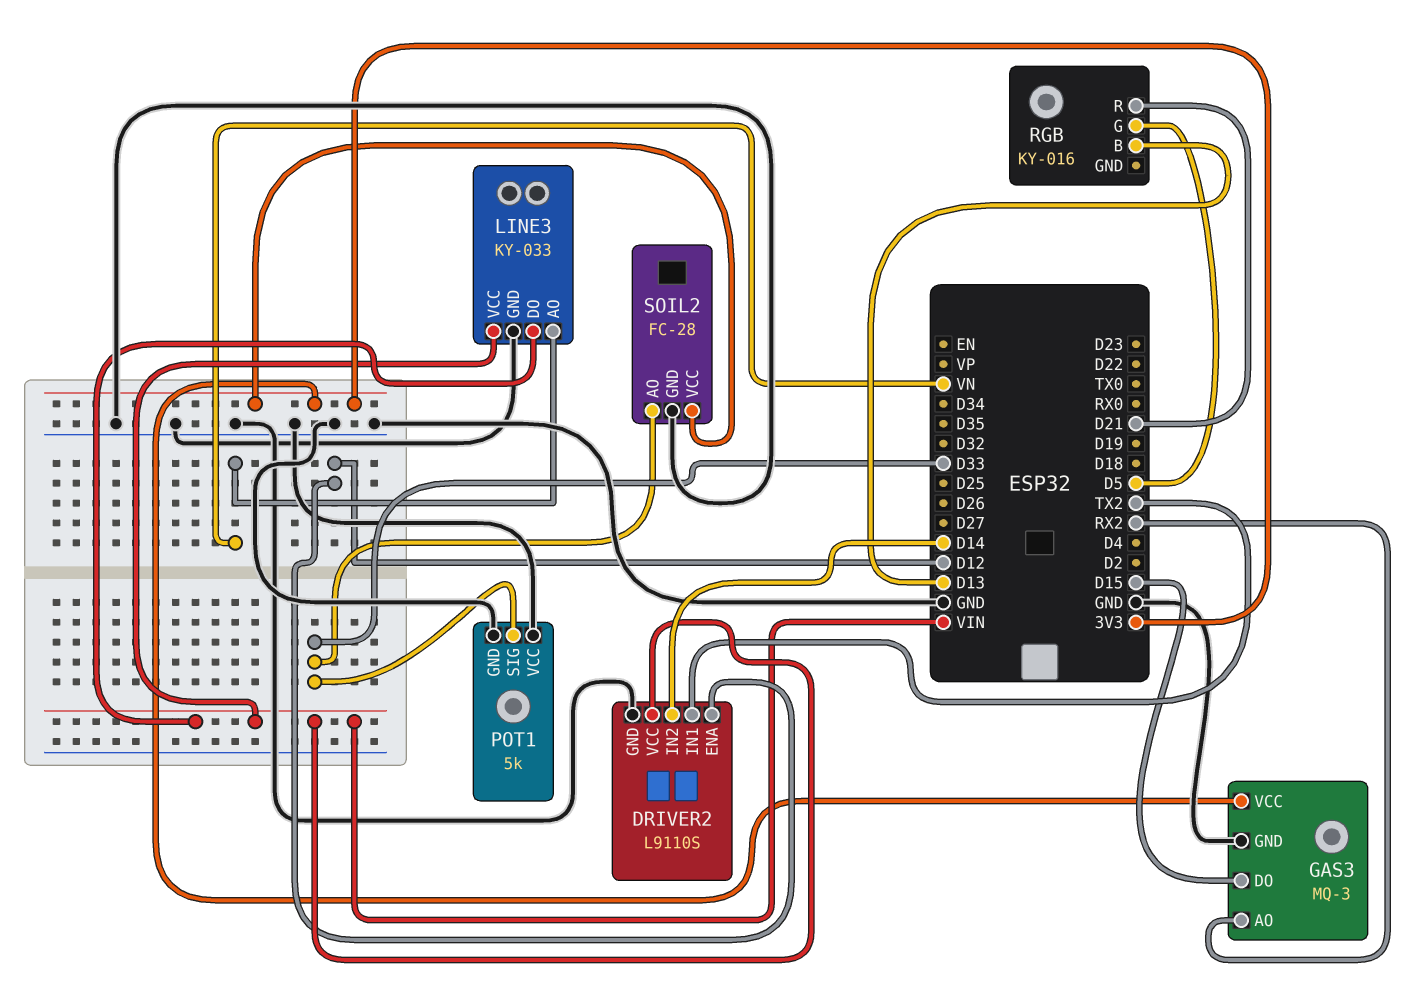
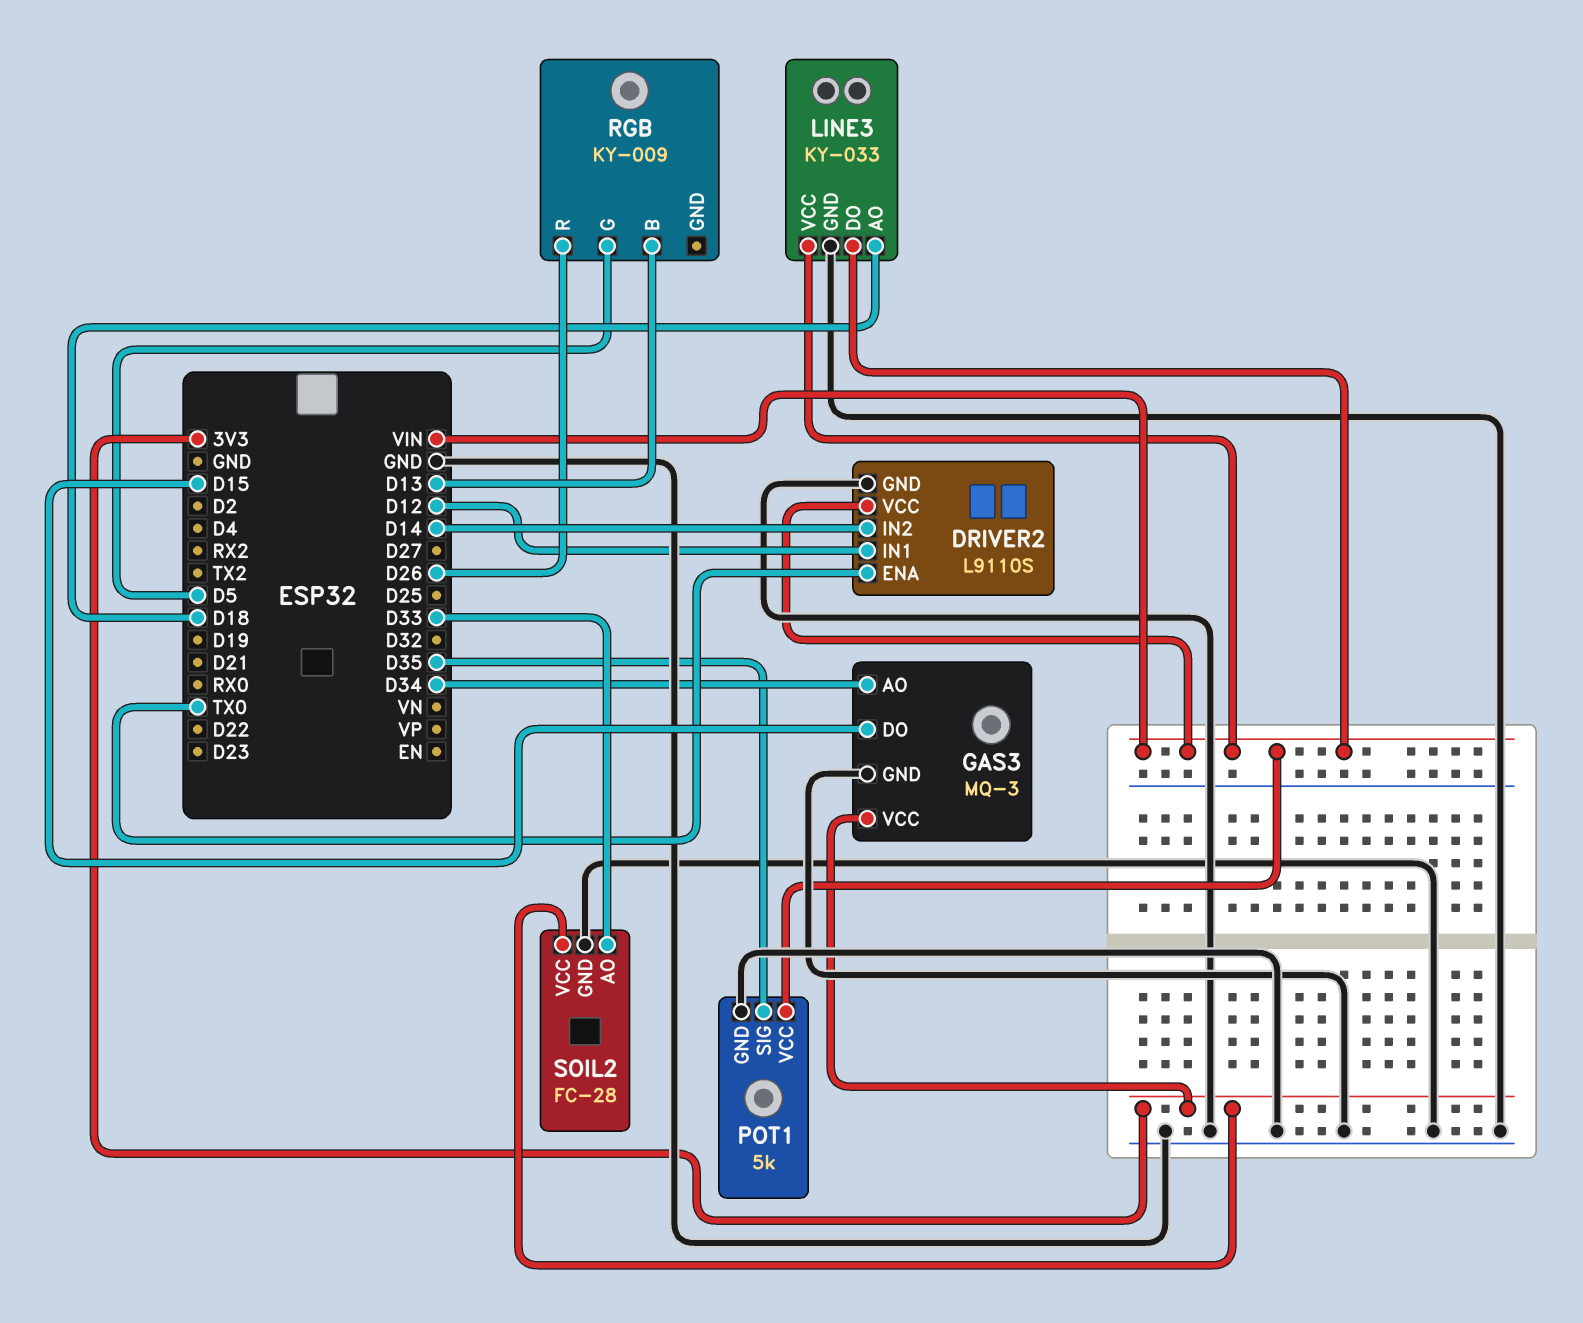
DRIVER2 pin ENA: D12 -> TX0
DRIVER2 pin IN1: TX2 -> D12
GAS3 pin AO: RX2 -> D34
LINE3 pin AO: VN -> D18
POT1 pin SIG: D33 -> D35
POT1 pin VCC: GND -> VIN
RGB: KY-016 -> KY-009
RGB pin R: D21 -> D26

